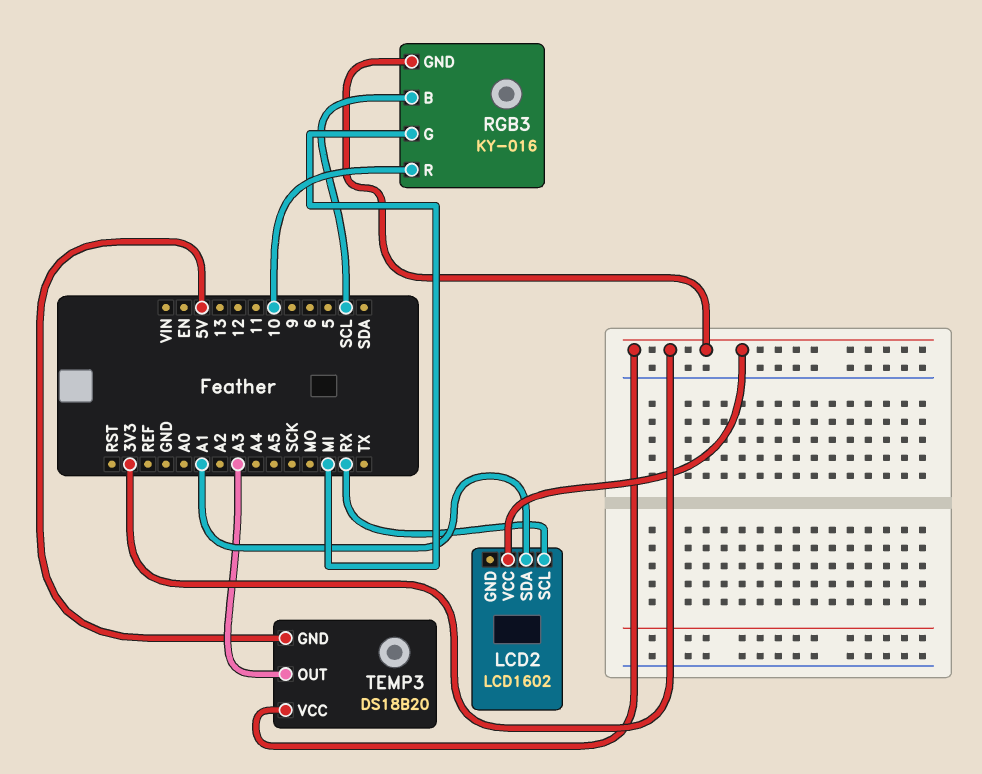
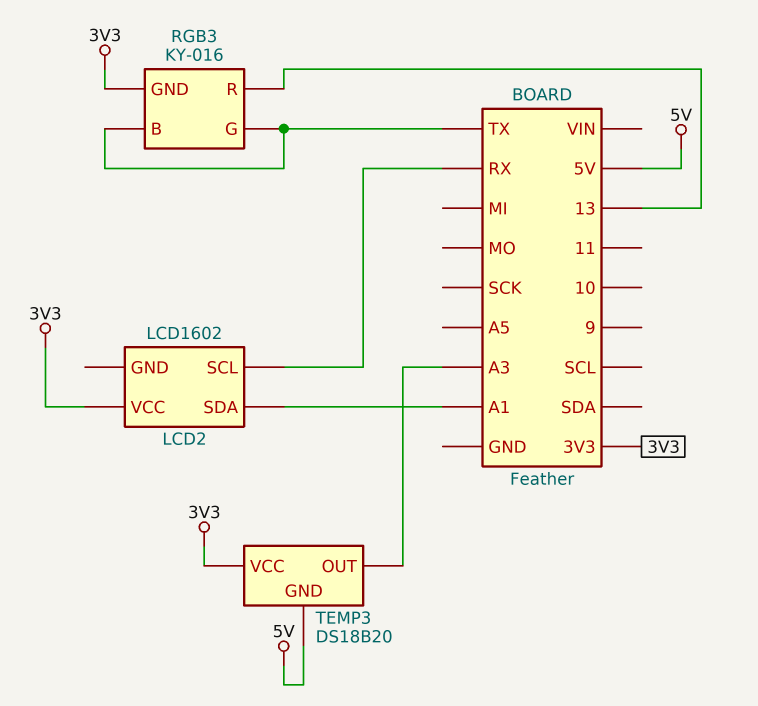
RGB3 pin B: SCL -> TX
RGB3 pin G: MI -> TX
RGB3 pin R: 10 -> 13

